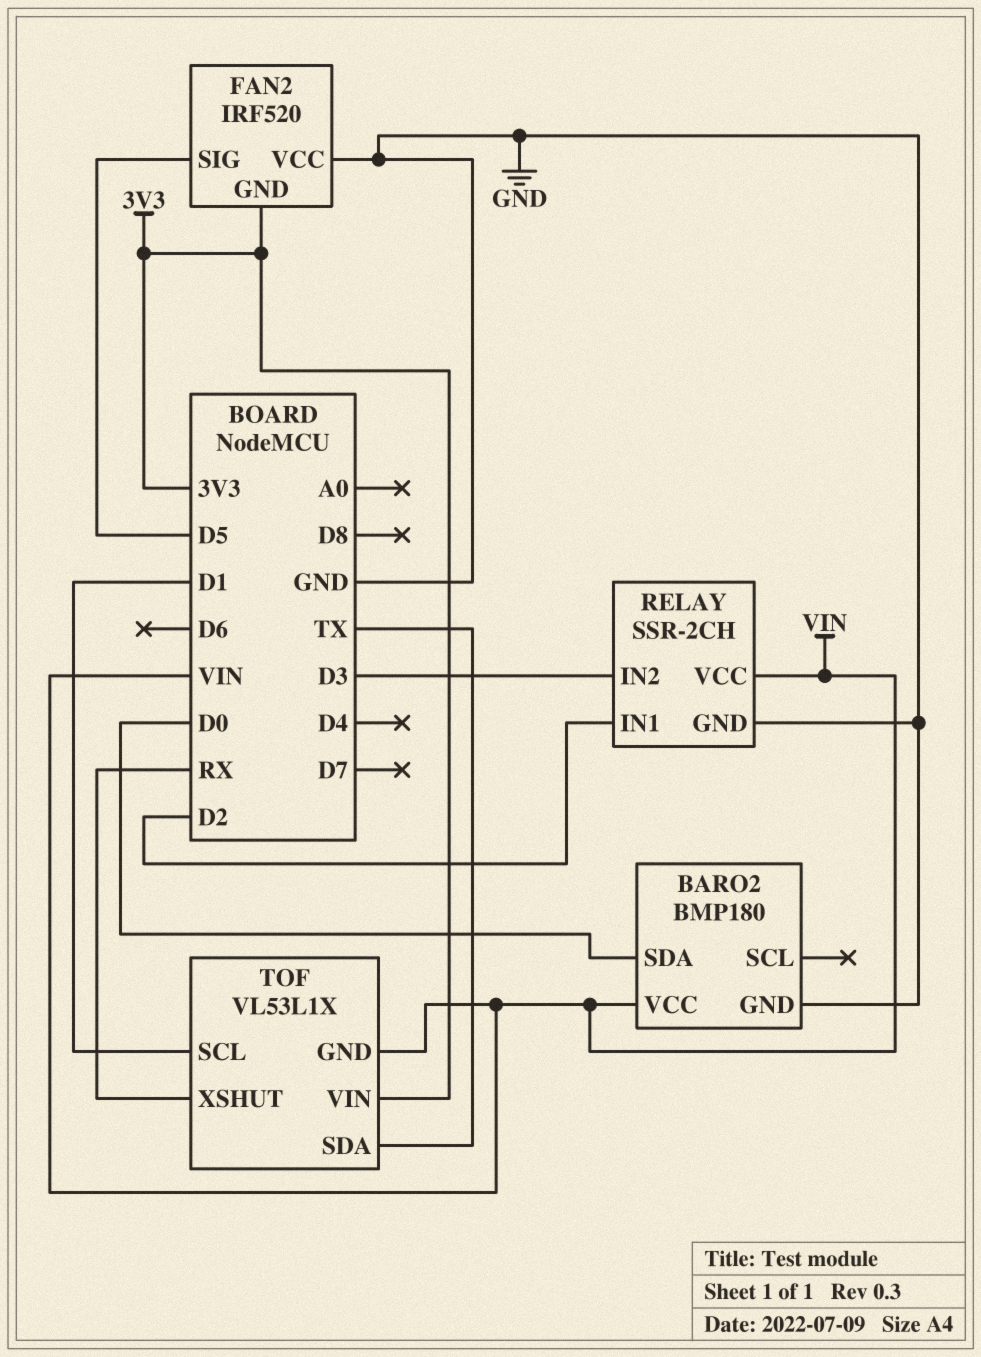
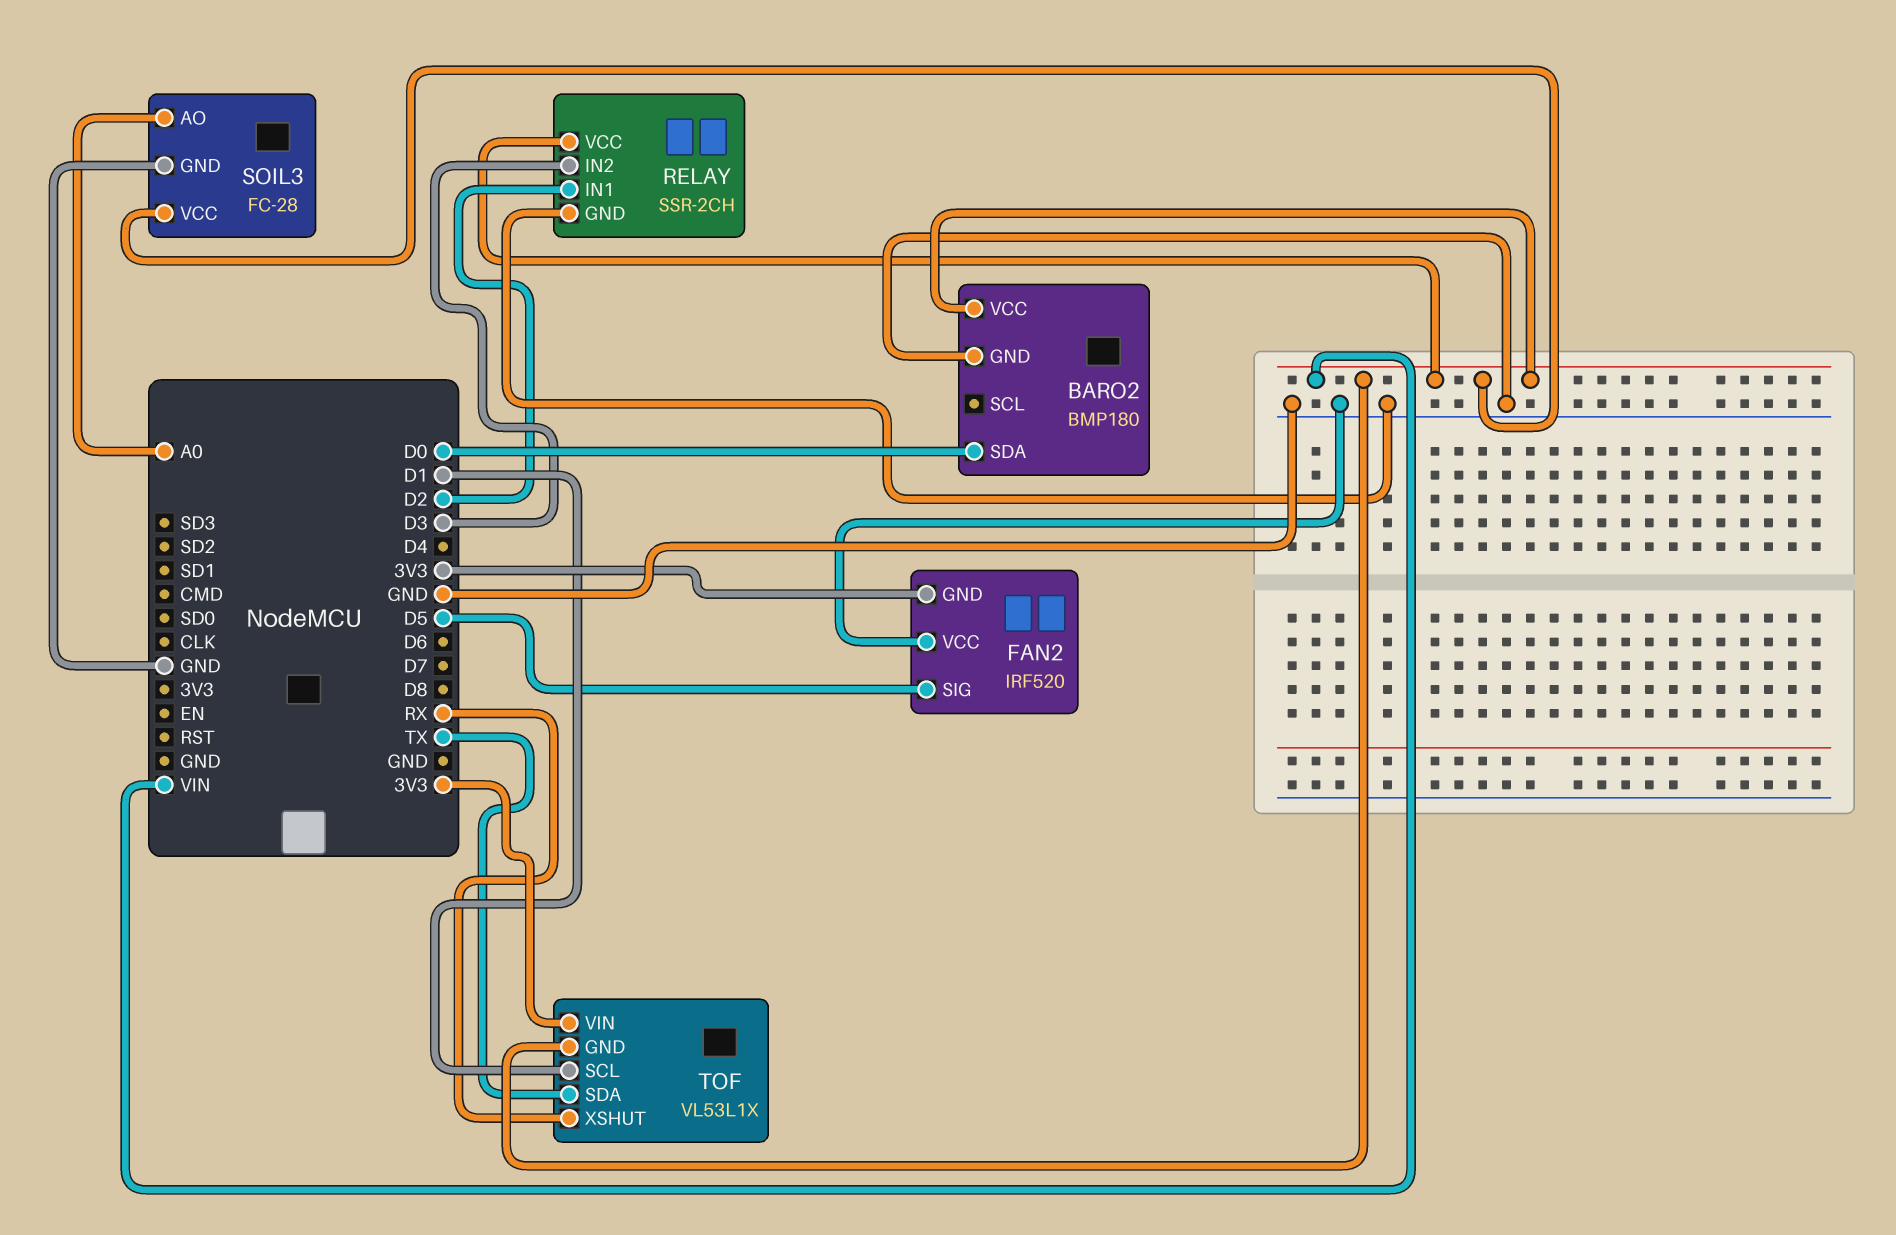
SOIL3: none -> FC-28
SOIL3 pin AO: none -> A0
SOIL3 pin GND: none -> GND
SOIL3 pin VCC: none -> VIN

